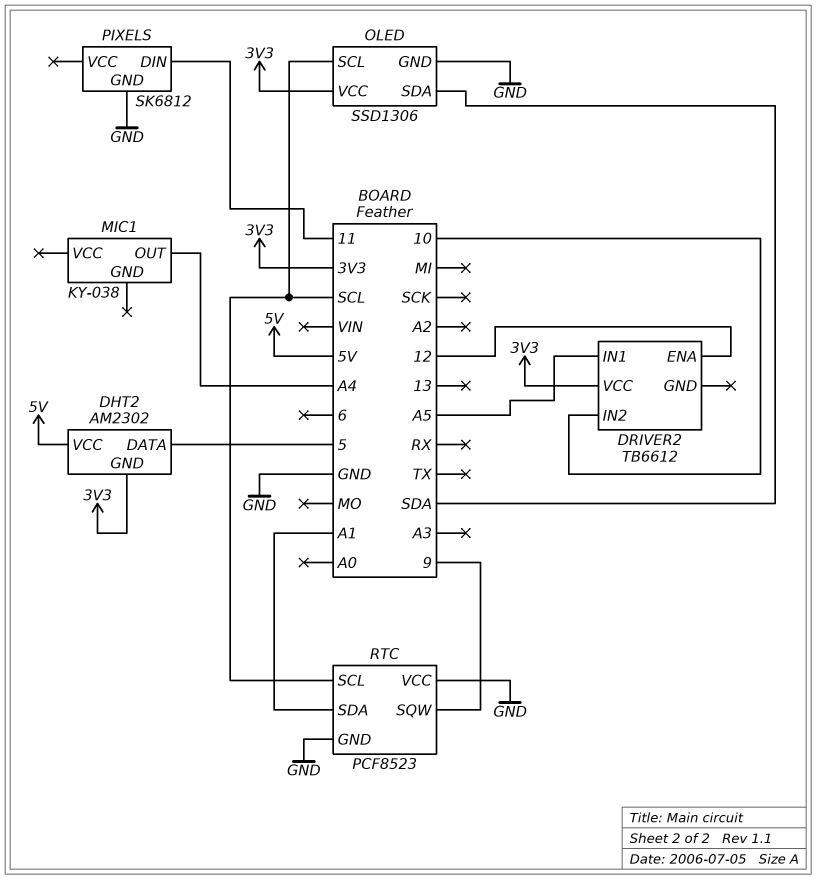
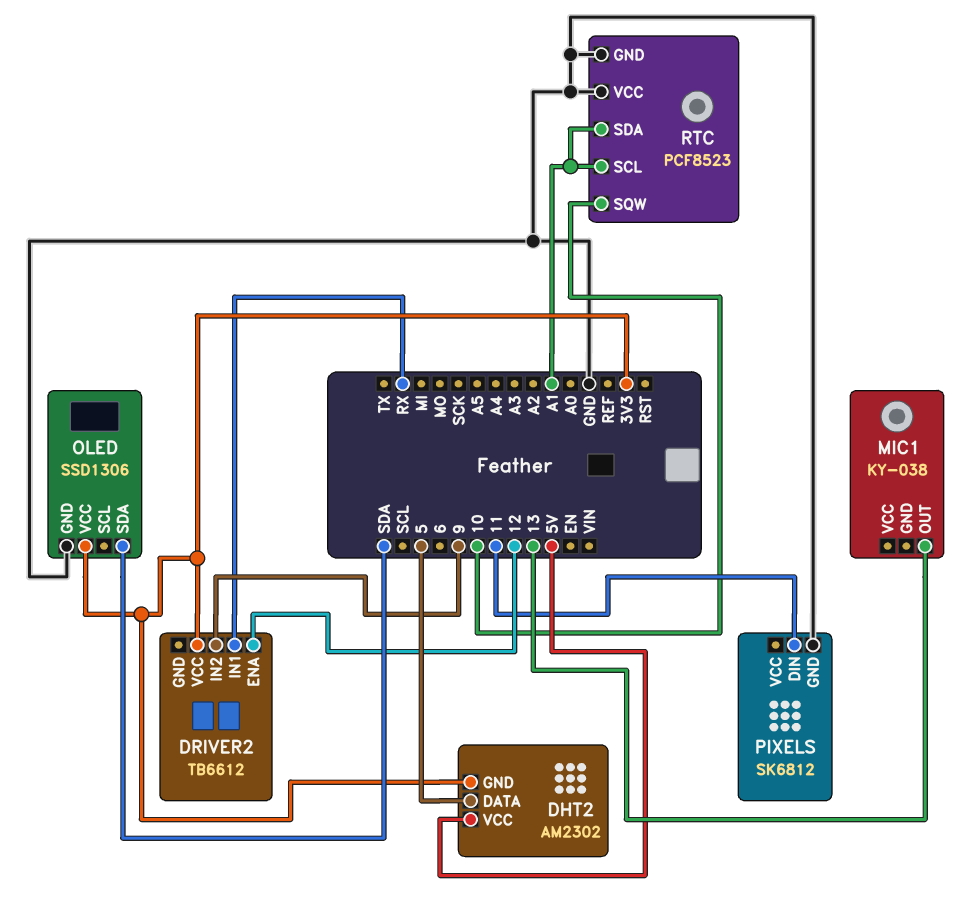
DRIVER2 pin IN1: A5 -> RX
DRIVER2 pin IN2: 10 -> 9
MIC1 pin OUT: A4 -> 13
OLED pin SCL: SCL -> none
RTC pin SCL: SCL -> A1
RTC pin SQW: 9 -> 10

